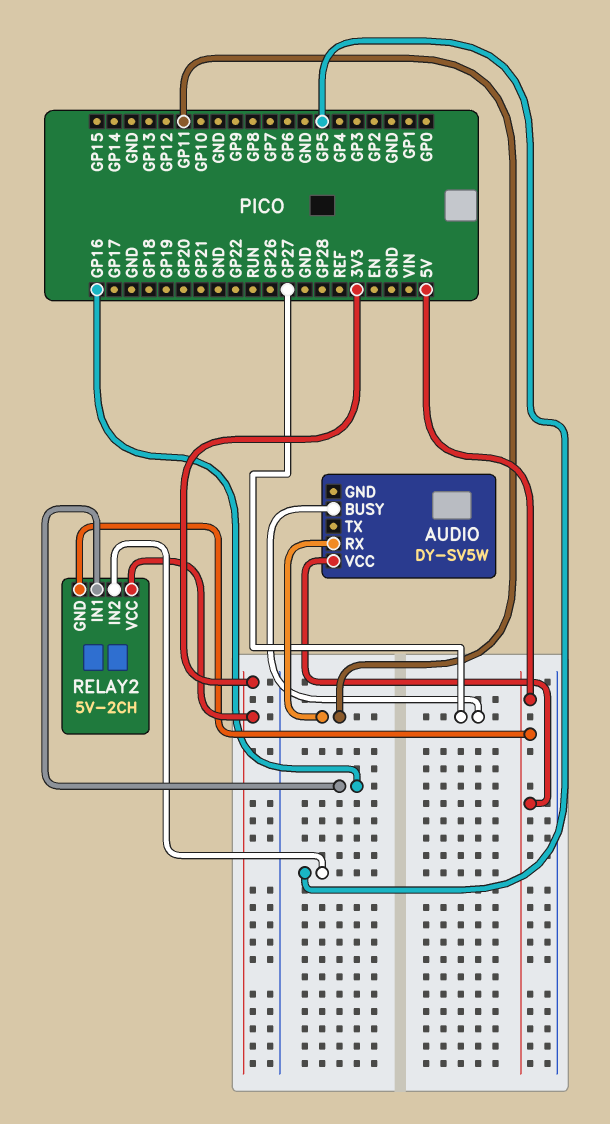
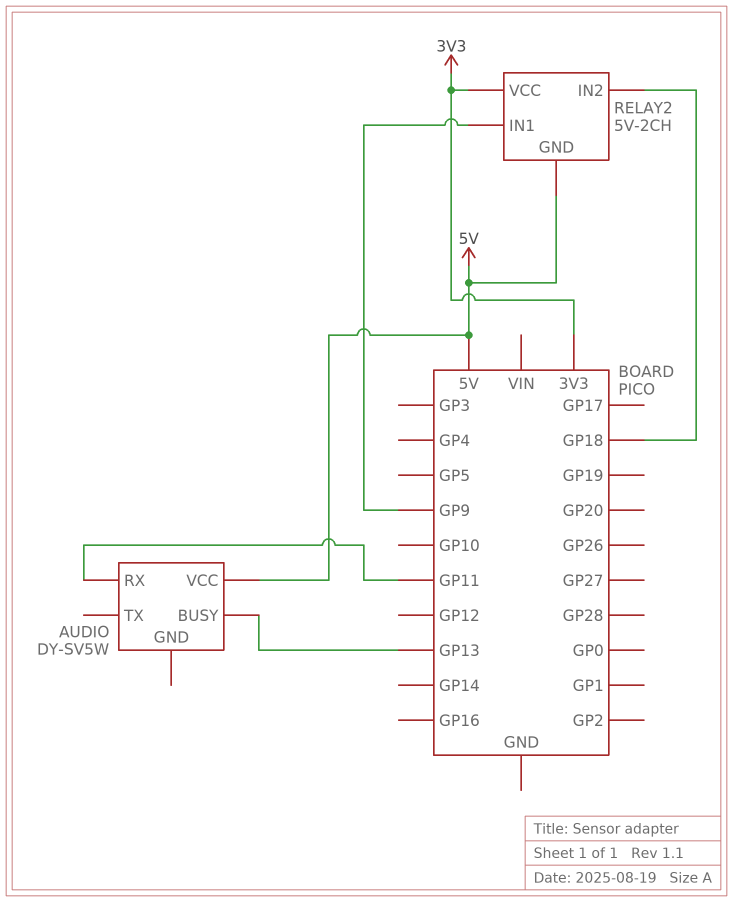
AUDIO pin BUSY: GP27 -> GP13
RELAY2 pin IN1: GP16 -> GP9
RELAY2 pin IN2: GP5 -> GP18

